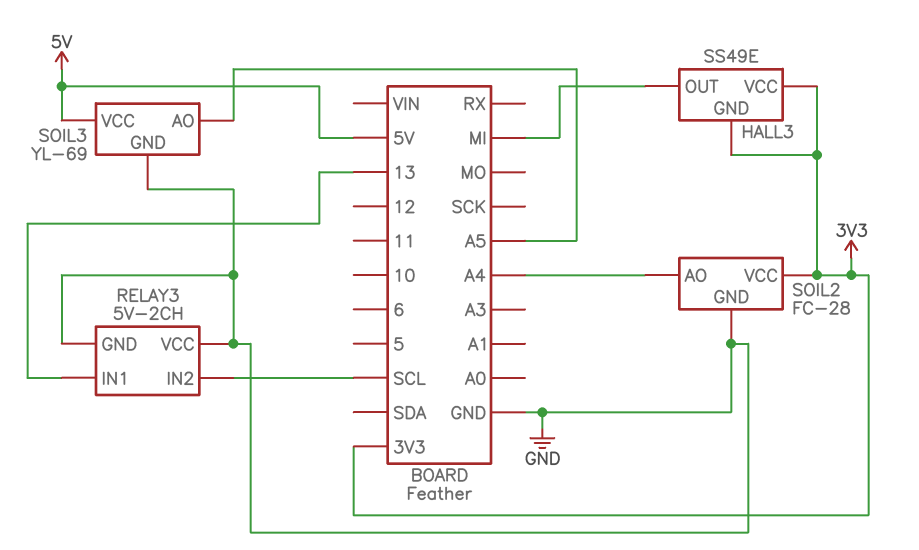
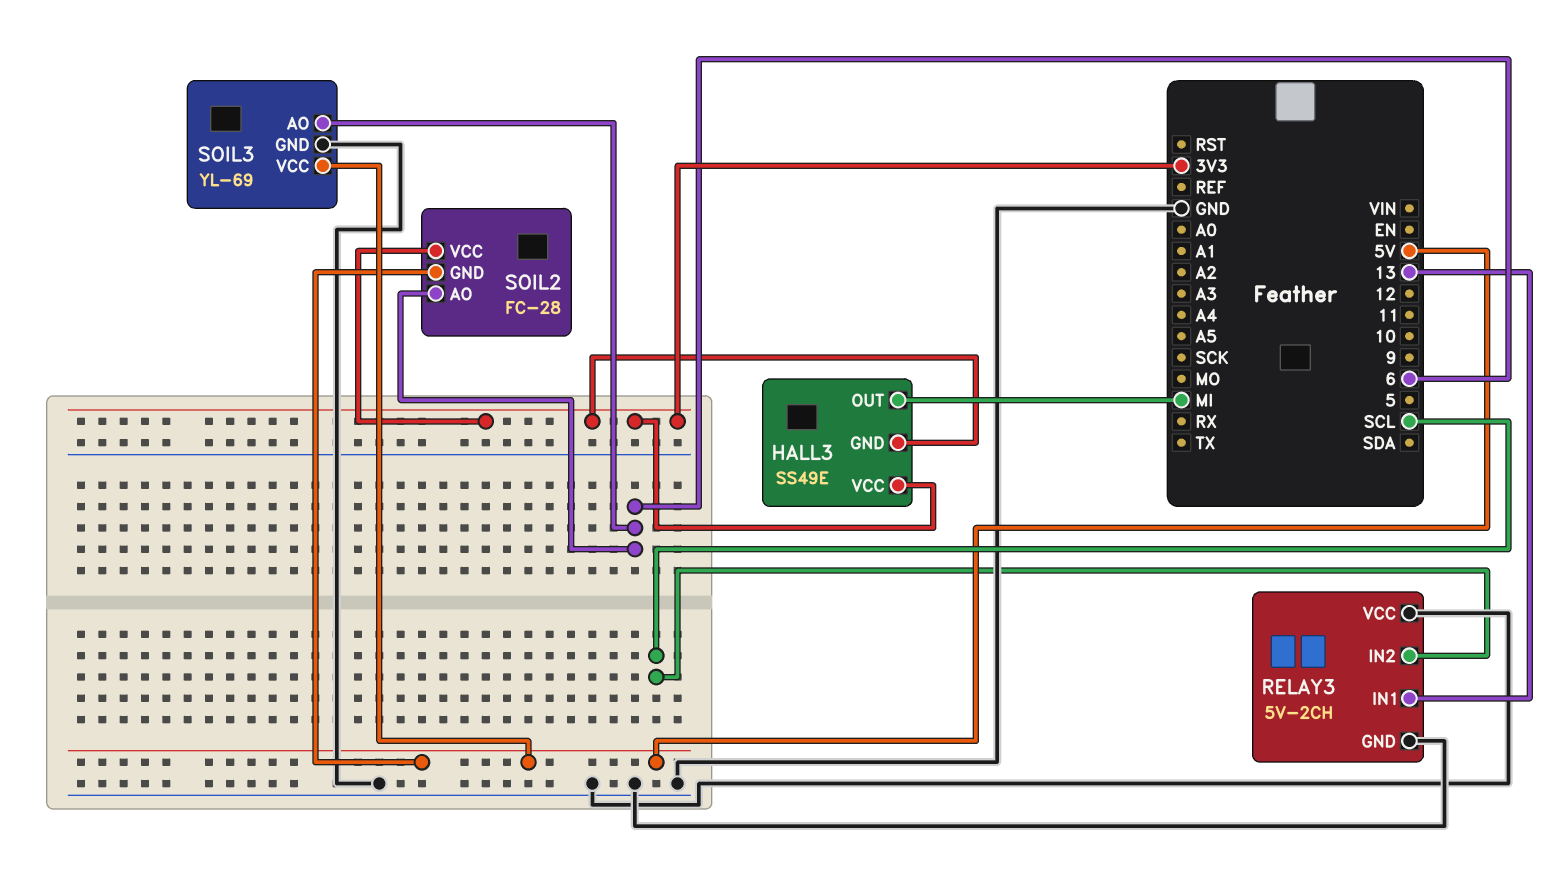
SOIL2 pin AO: A4 -> 6
SOIL2 pin GND: GND -> 5V
SOIL3 pin AO: A5 -> 6

